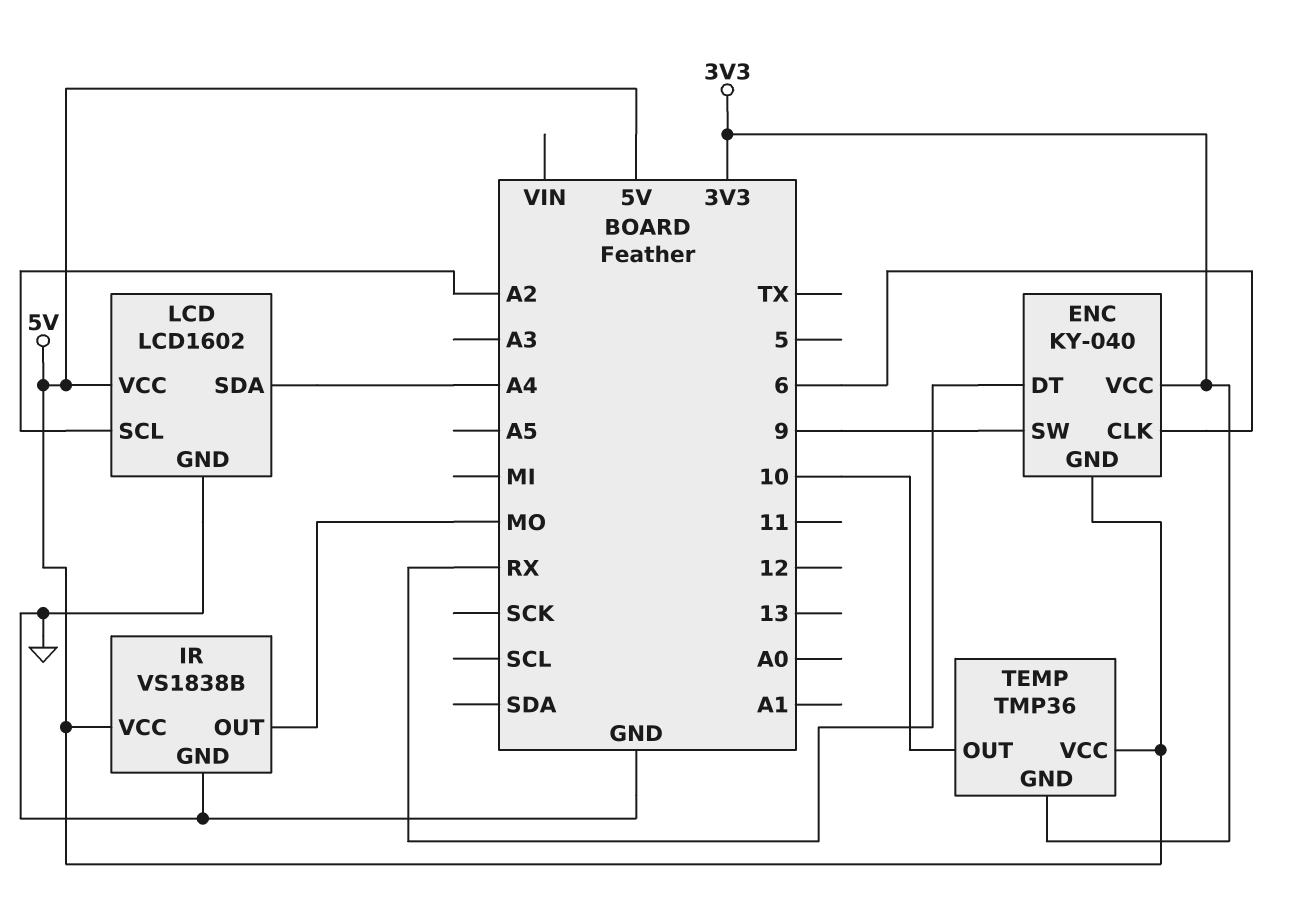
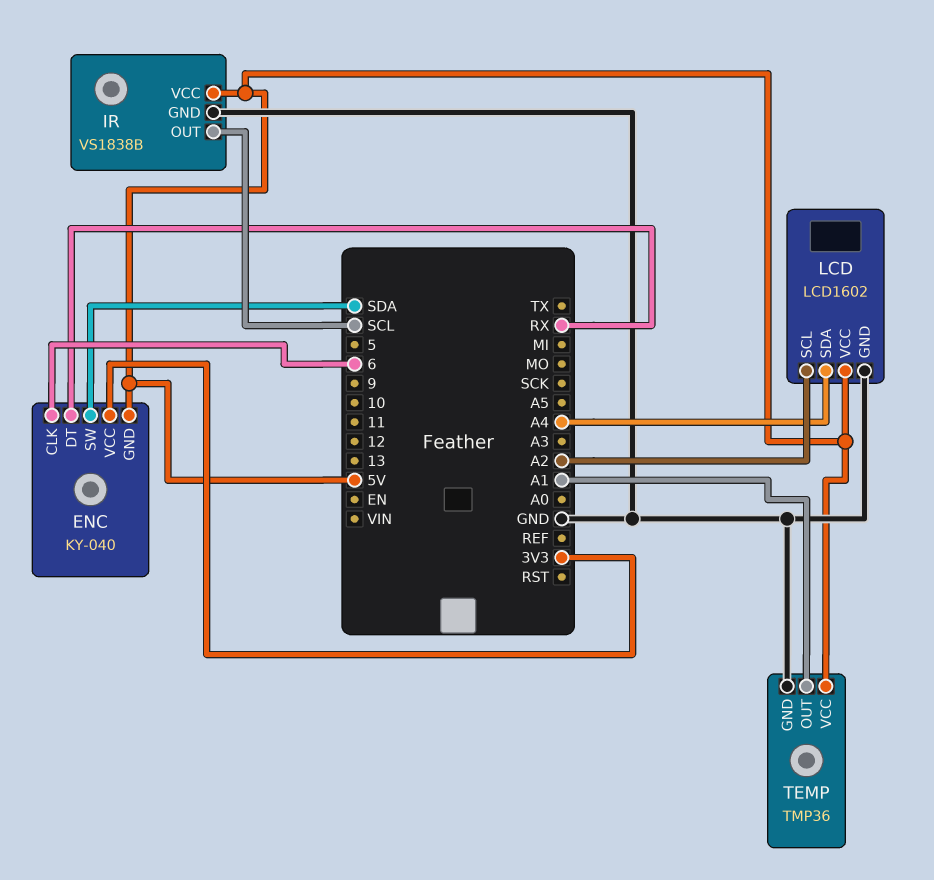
ENC pin SW: 9 -> SDA
IR pin OUT: MO -> SCL
TEMP pin GND: 3V3 -> GND
TEMP pin OUT: 10 -> A1

